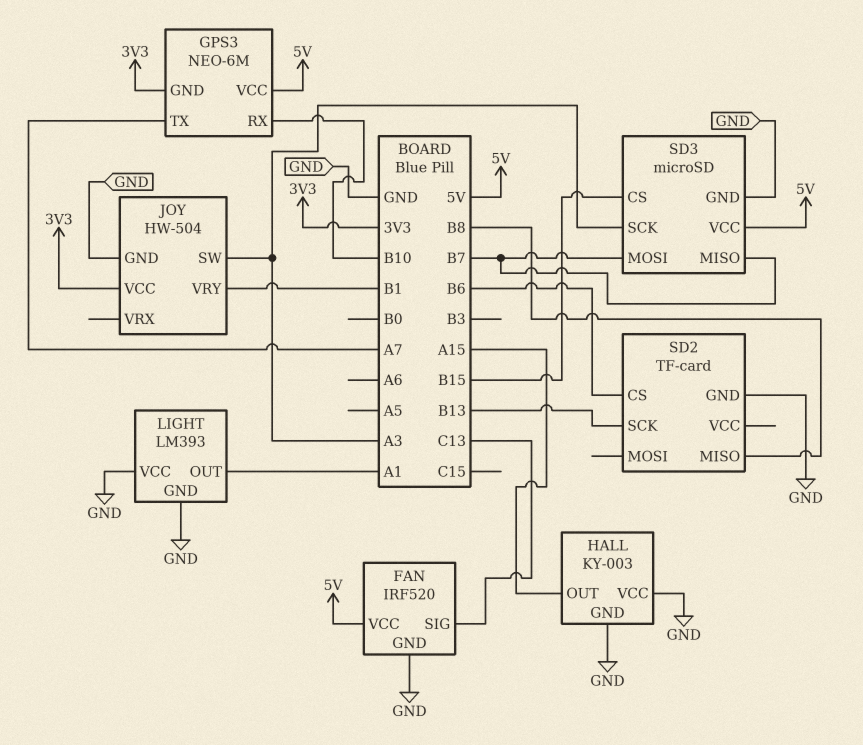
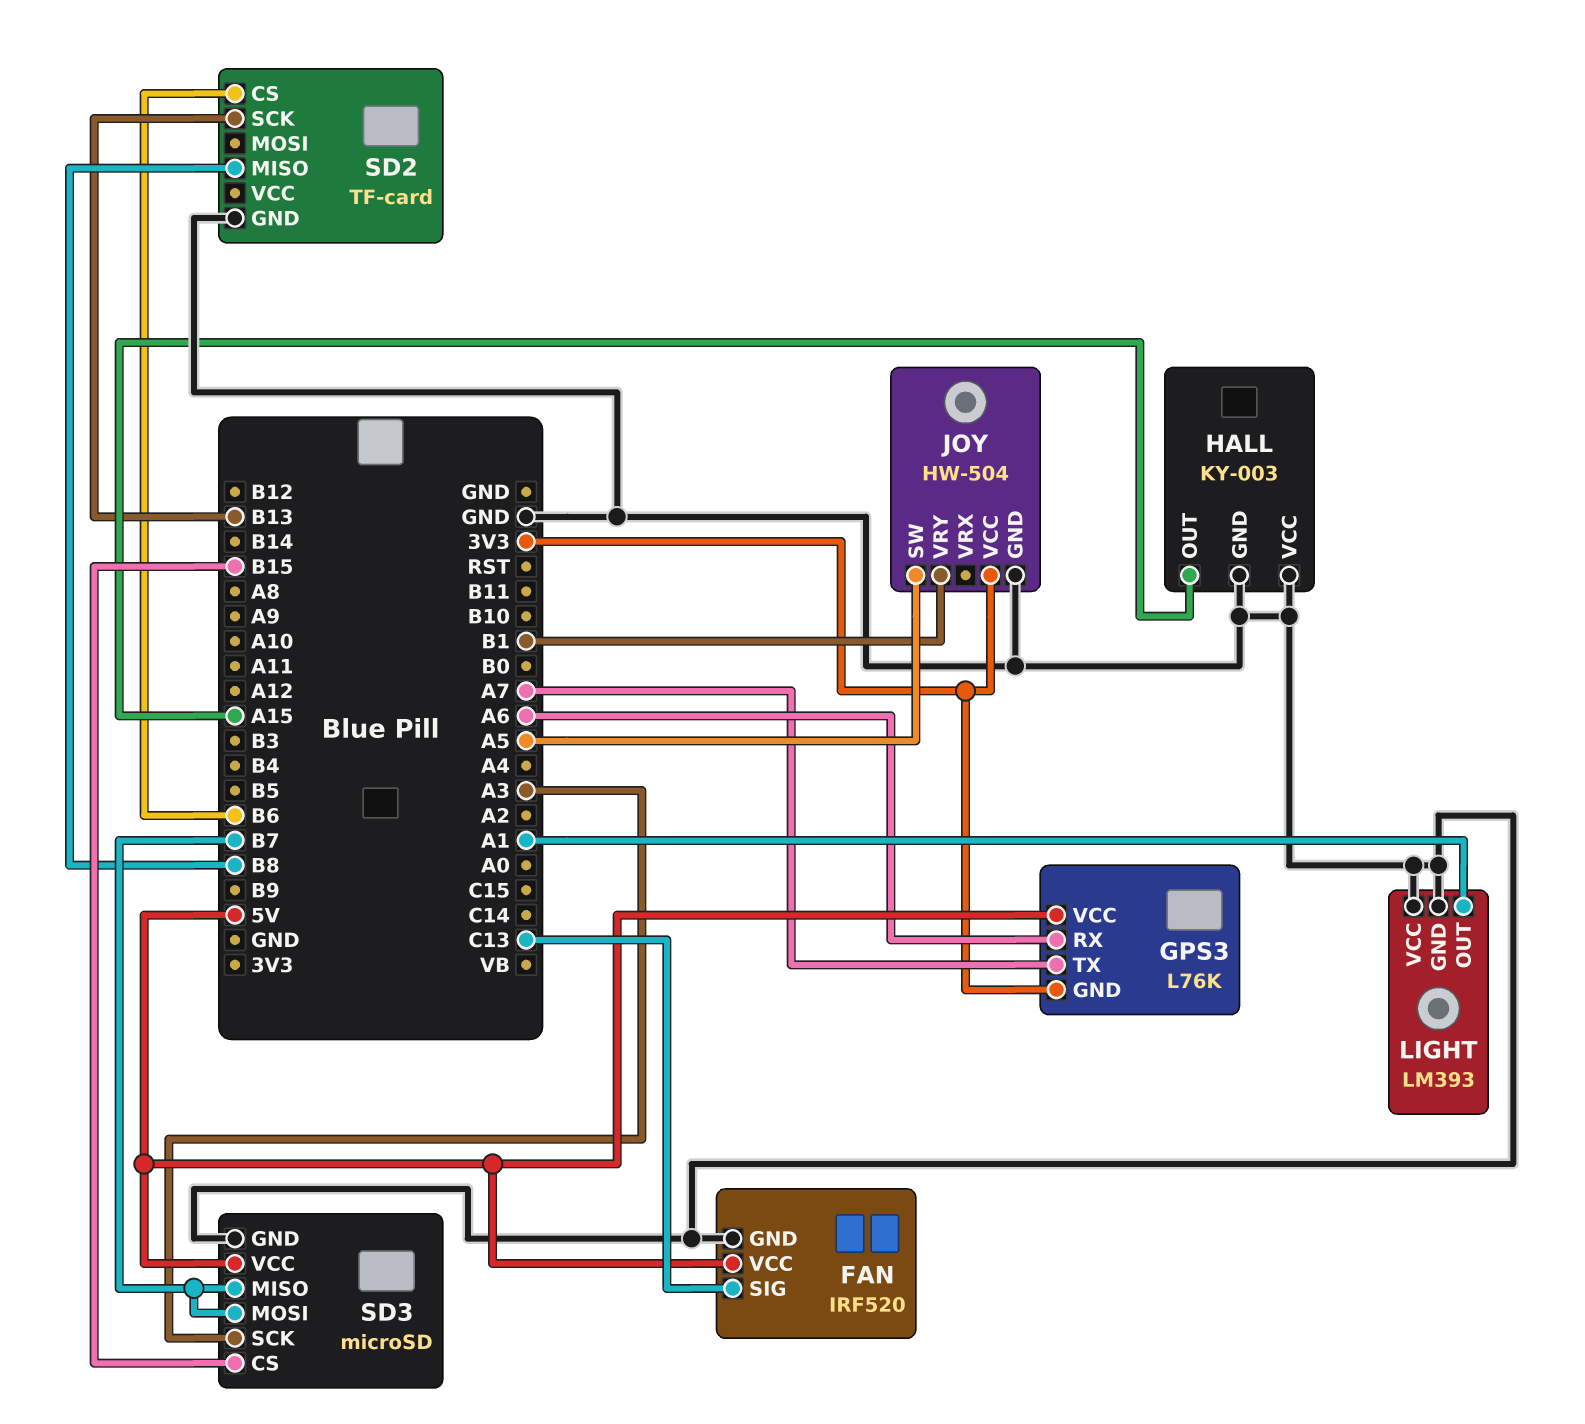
GPS3: NEO-6M -> L76K
GPS3 pin RX: B10 -> A6
JOY pin SW: A3 -> A5

